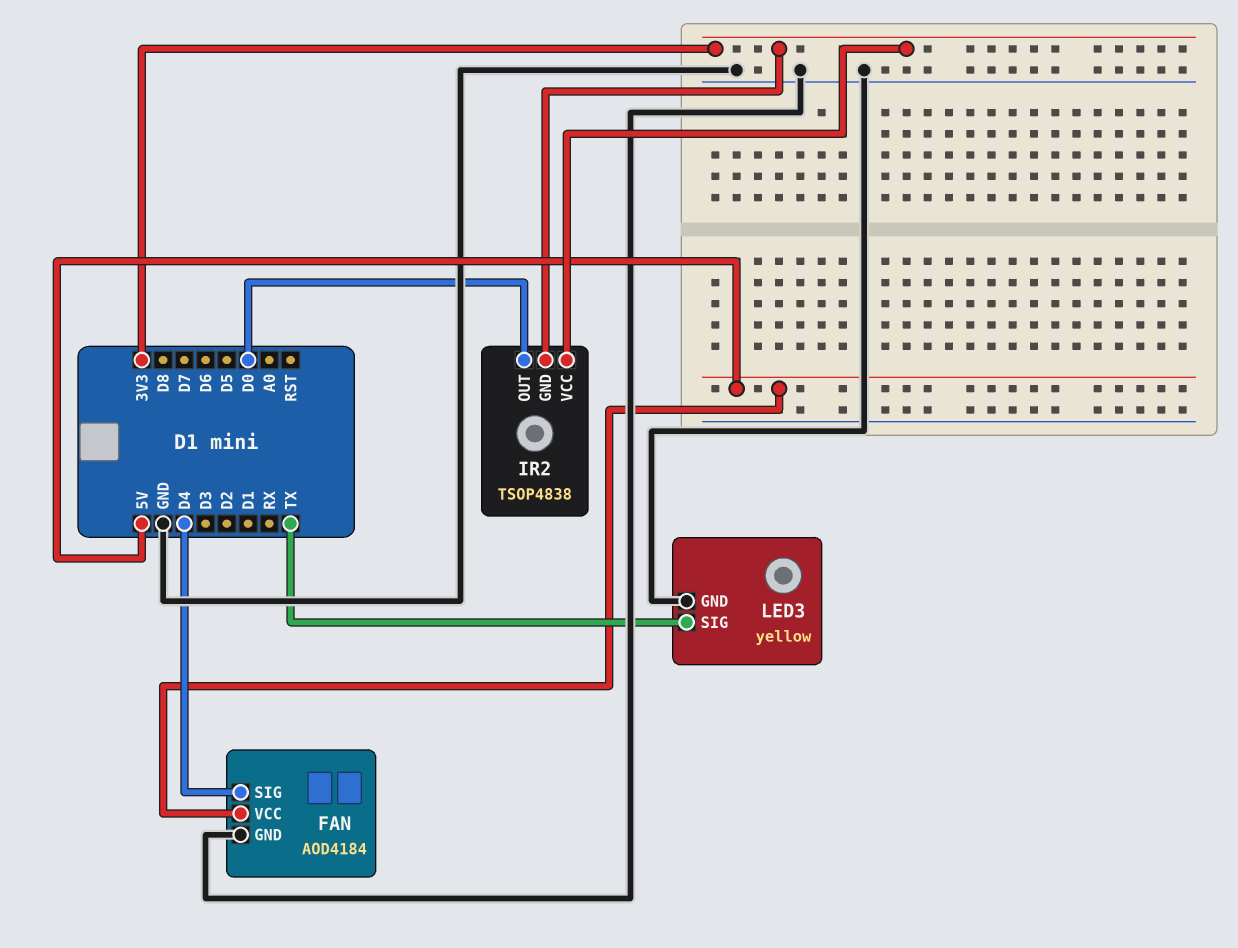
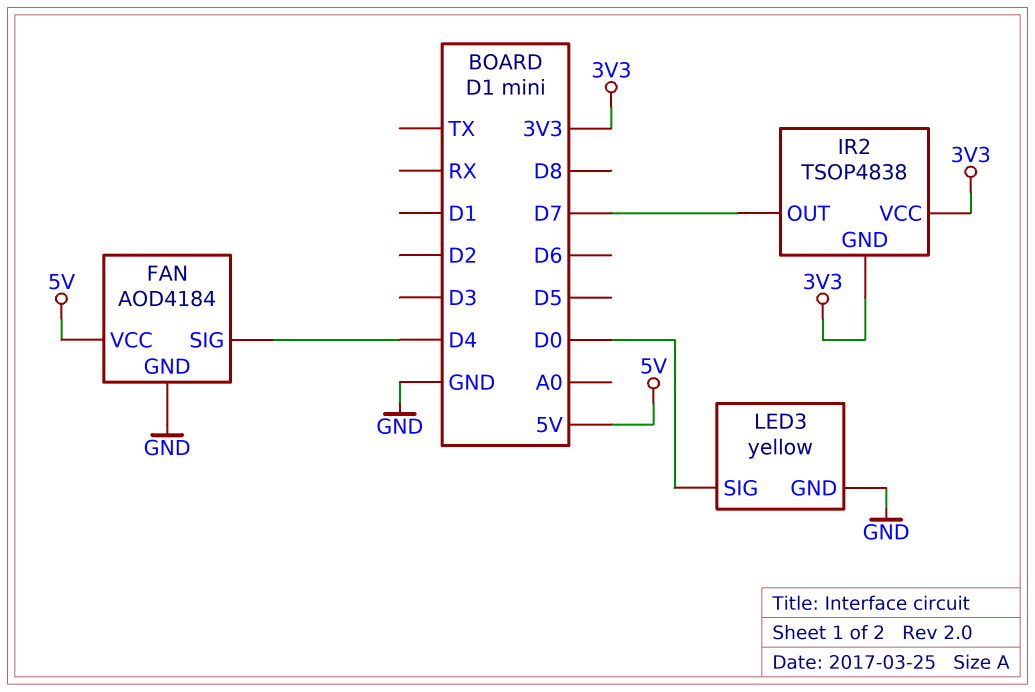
IR2 pin OUT: D0 -> D7
LED3 pin SIG: TX -> D0

